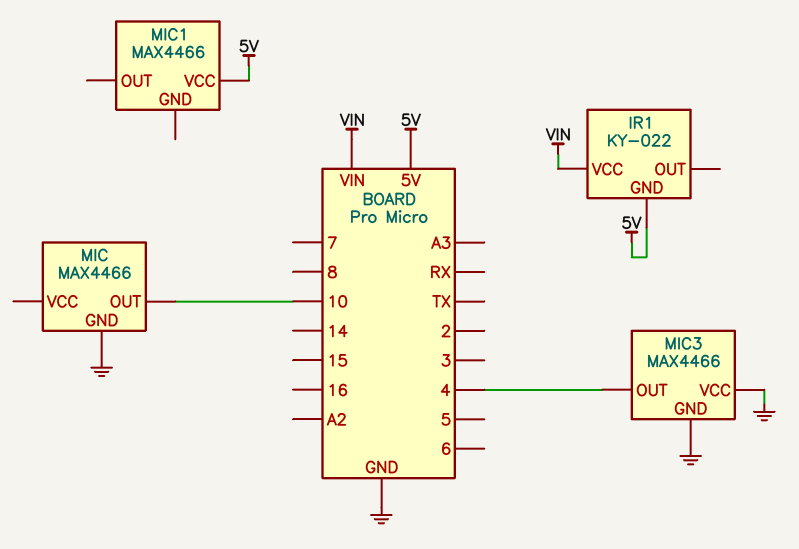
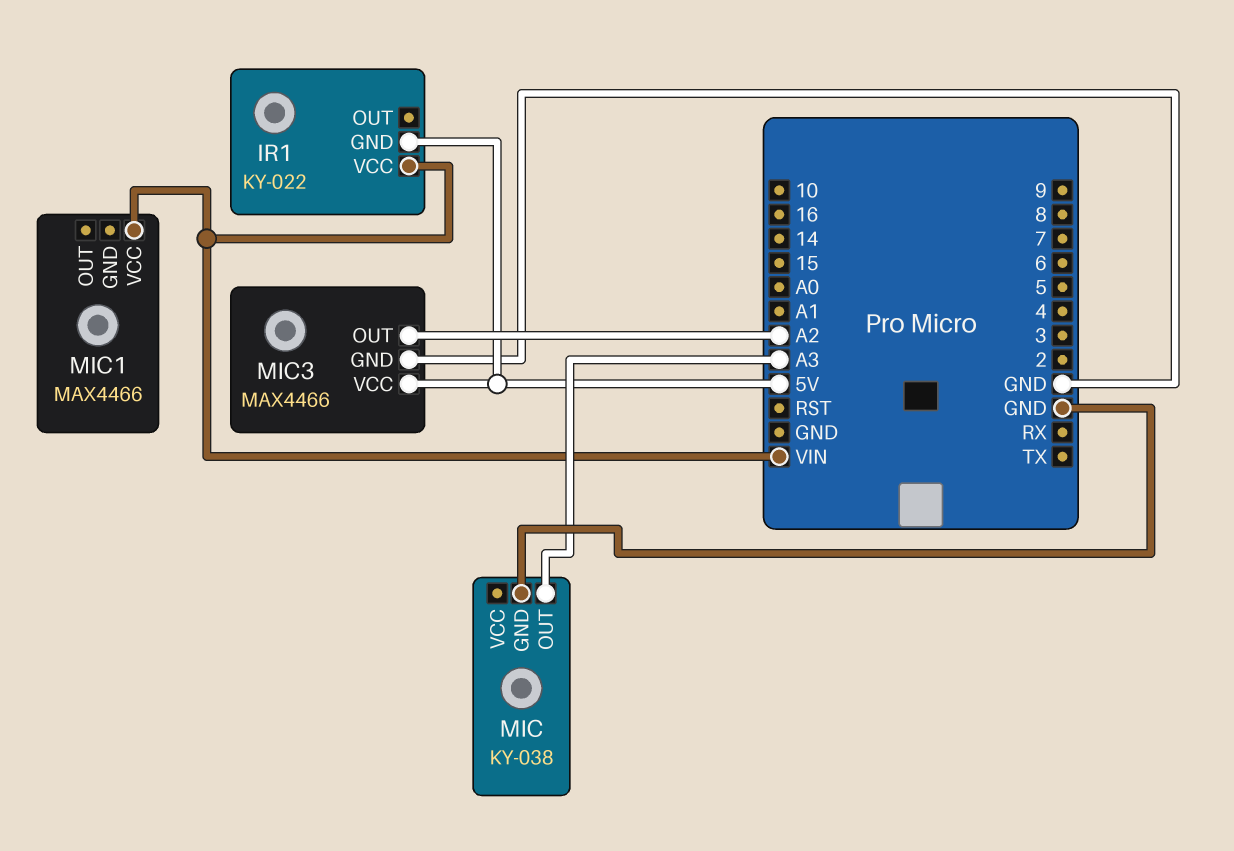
MIC: MAX4466 -> KY-038
MIC pin OUT: 10 -> A3
MIC1 pin VCC: 5V -> VIN
MIC3 pin OUT: 4 -> A2
MIC3 pin VCC: GND -> 5V

